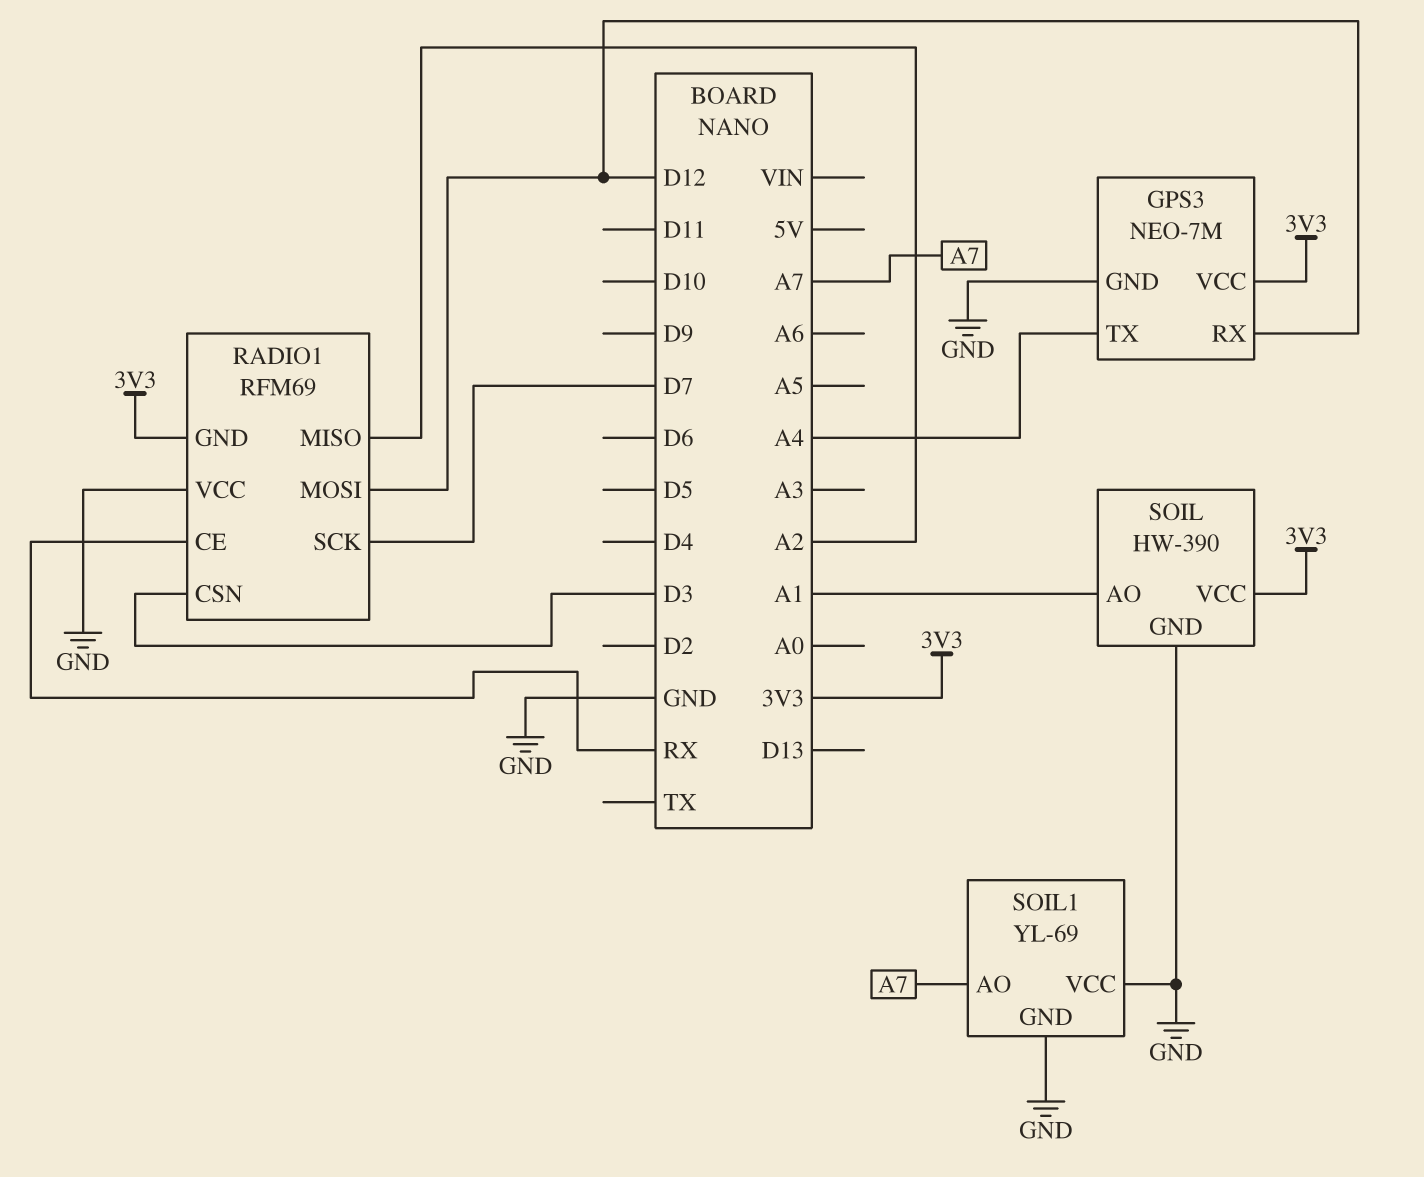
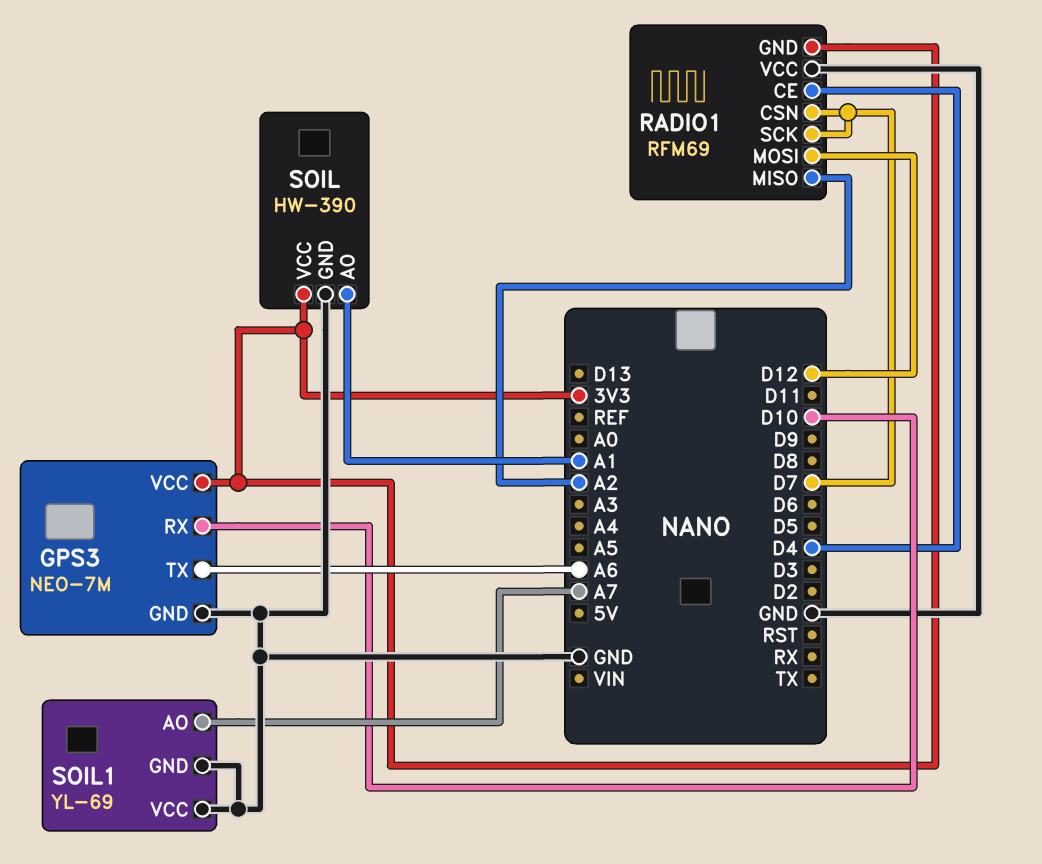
GPS3 pin RX: D12 -> D10
GPS3 pin TX: A4 -> A6
RADIO1 pin CE: RX -> D4
RADIO1 pin CSN: D3 -> D7

